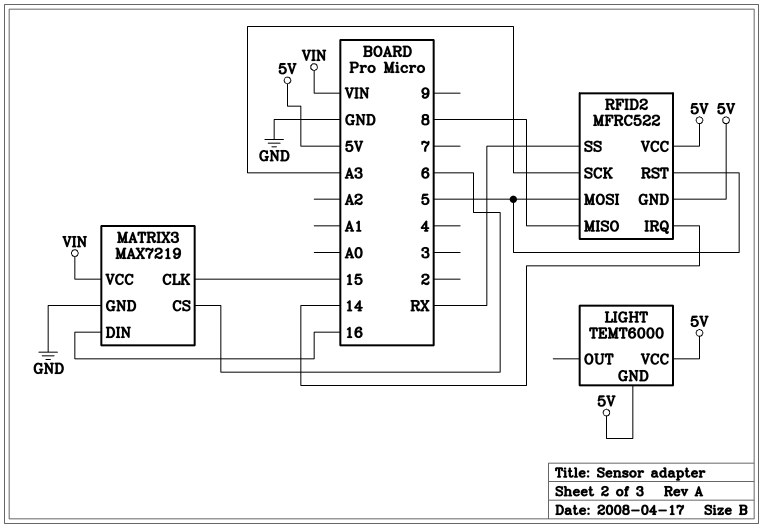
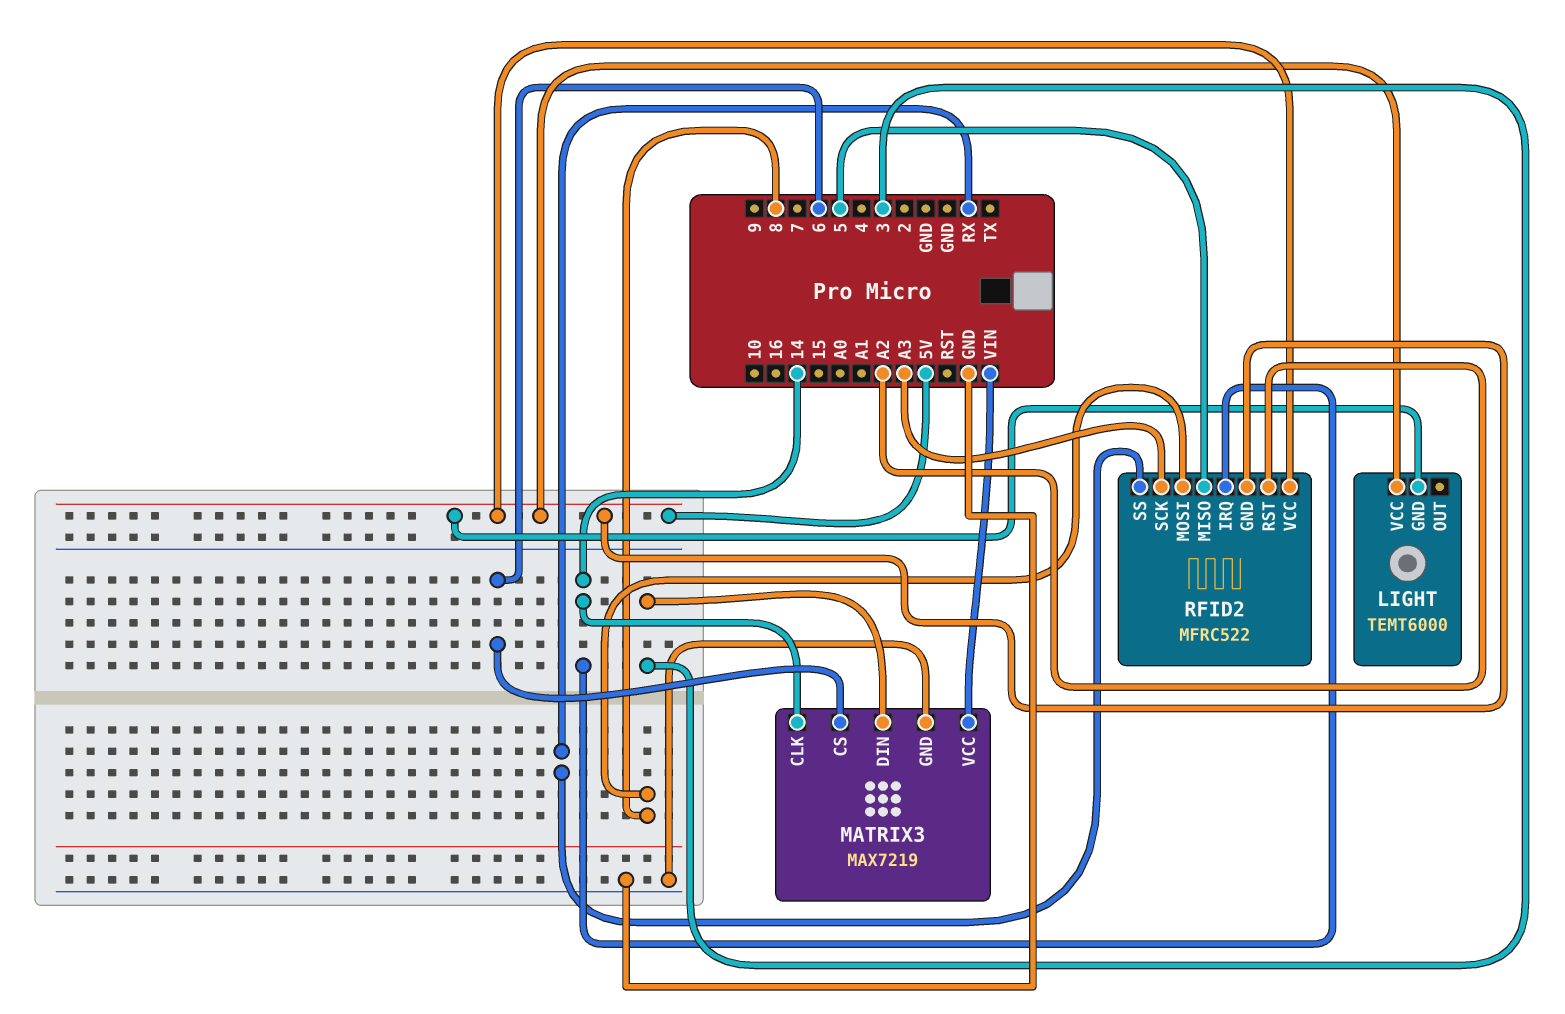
MATRIX3 pin CLK: 15 -> 14
MATRIX3 pin DIN: 16 -> 3
RFID2 pin MISO: 8 -> 5
RFID2 pin MOSI: 5 -> 8
RFID2 pin RST: 5 -> A2

